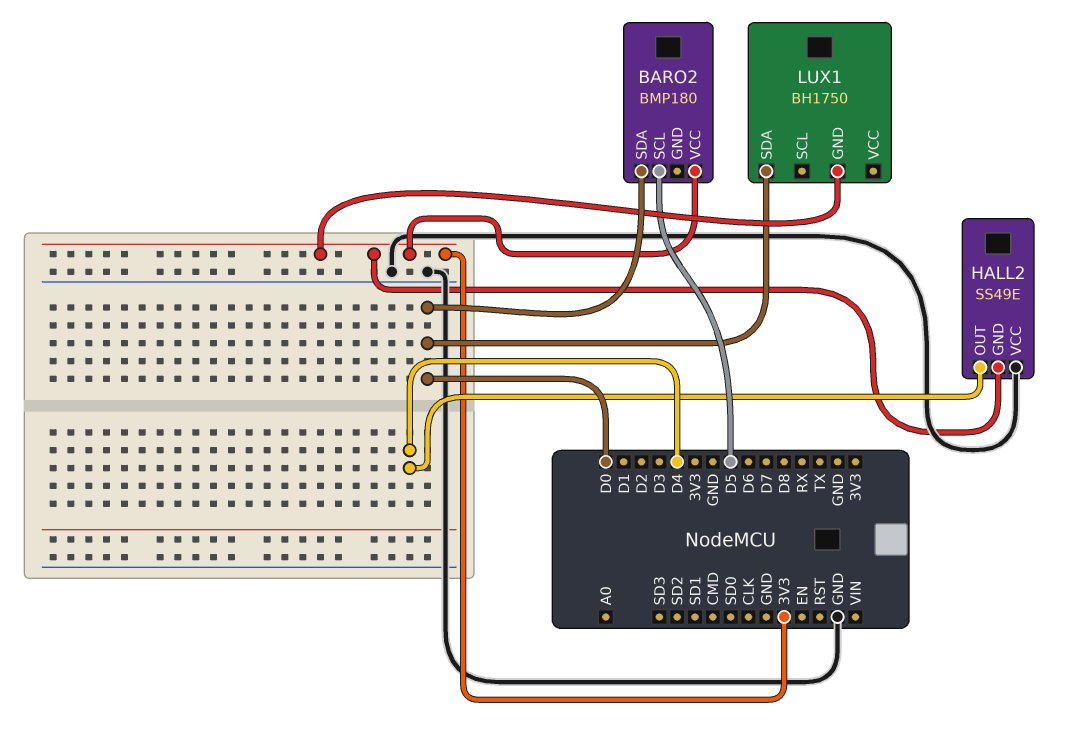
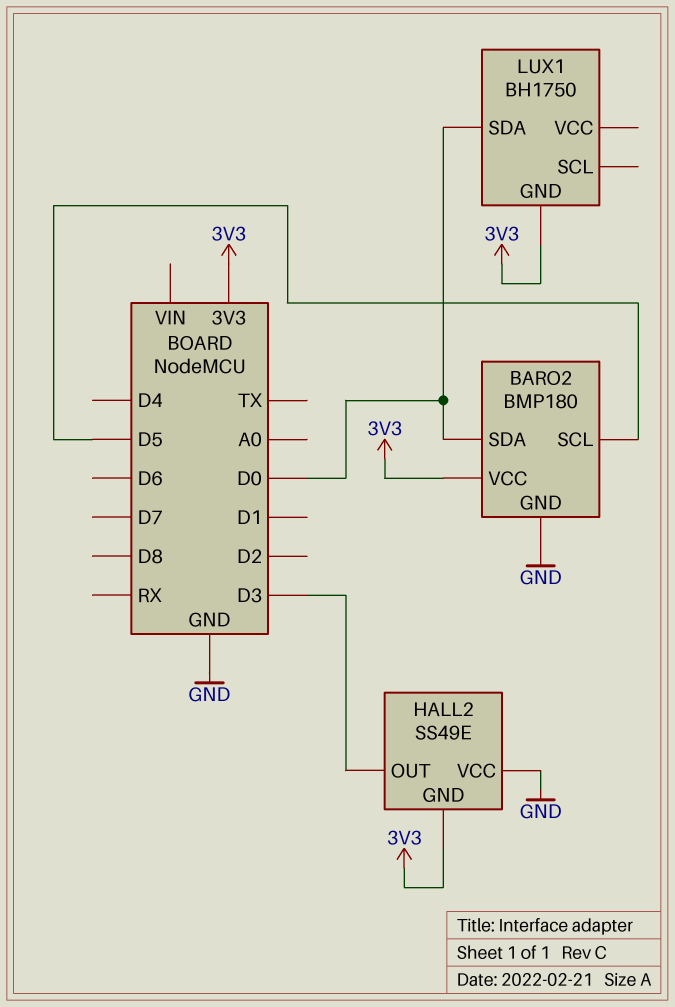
BARO2 pin GND: none -> GND
HALL2 pin OUT: D4 -> D3

